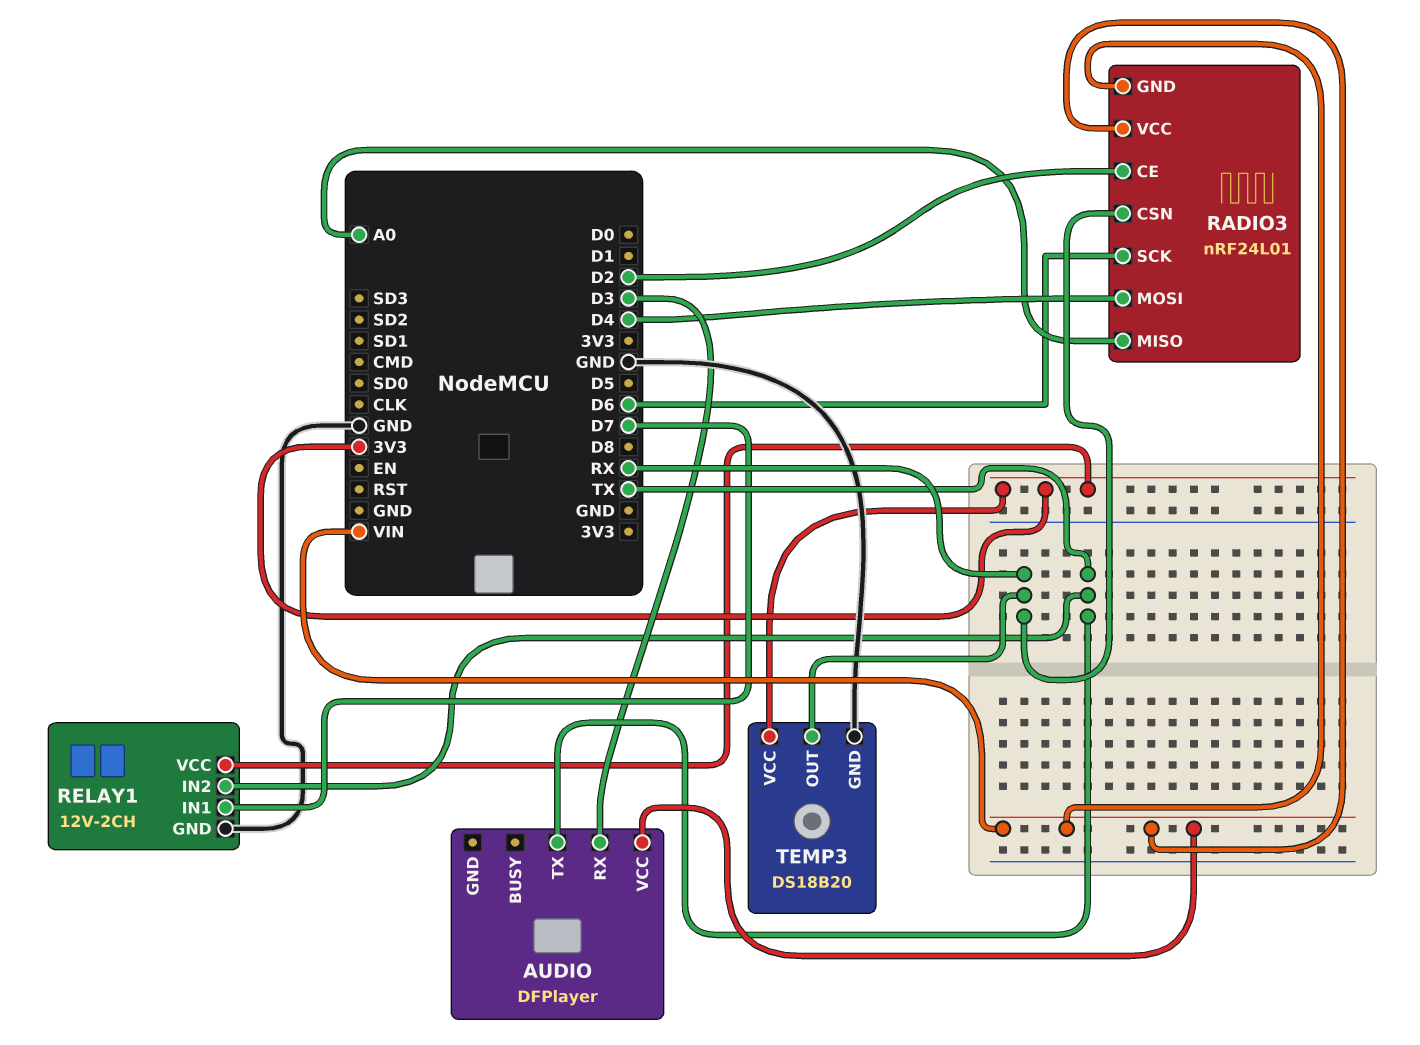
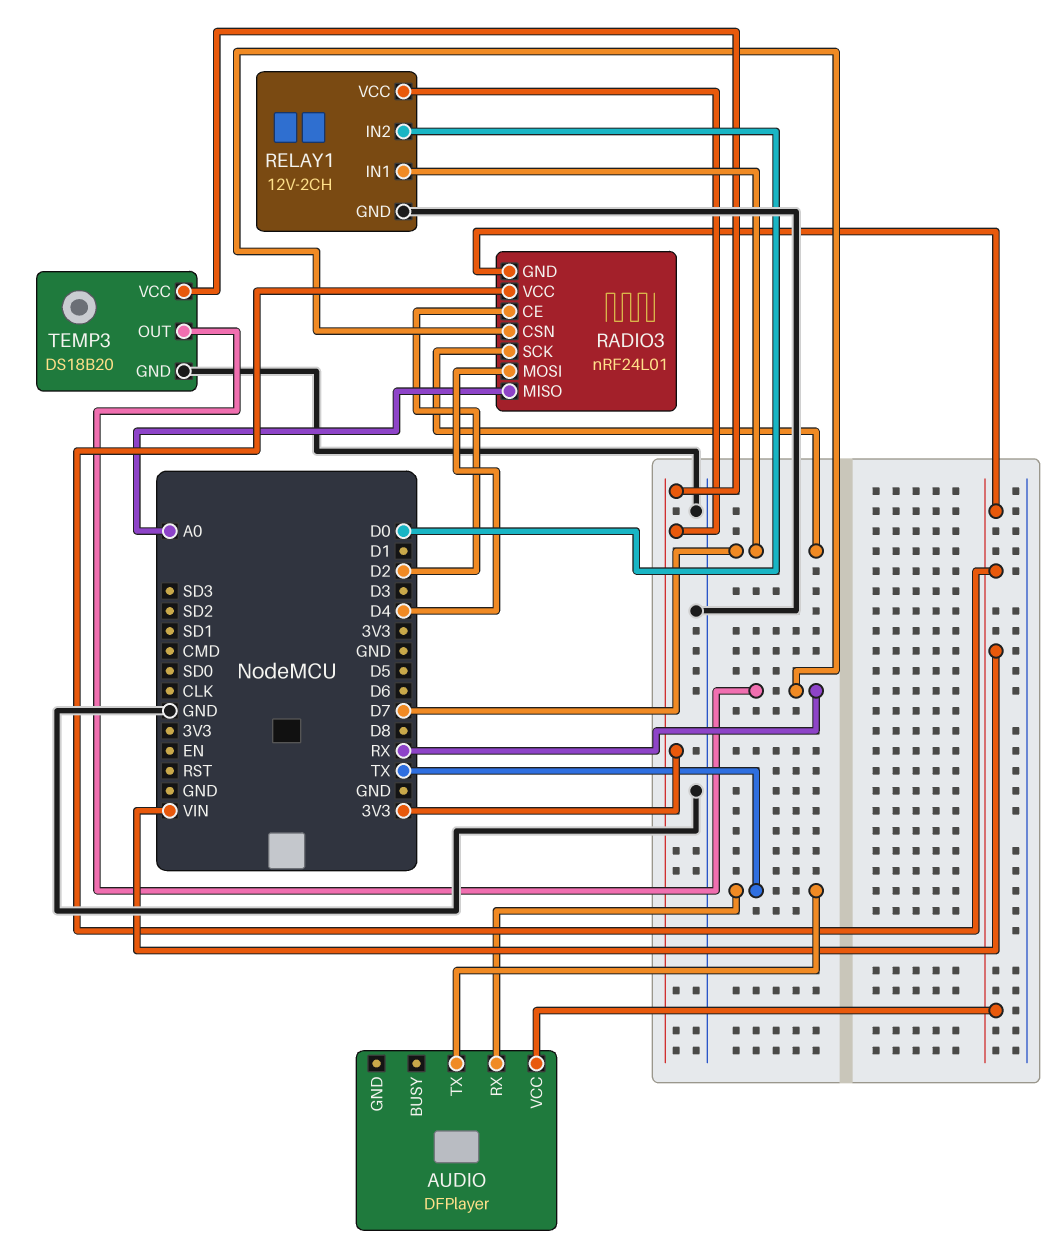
AUDIO pin RX: D3 -> TX
RADIO3 pin SCK: D6 -> D7
RELAY1 pin IN2: TX -> D0

